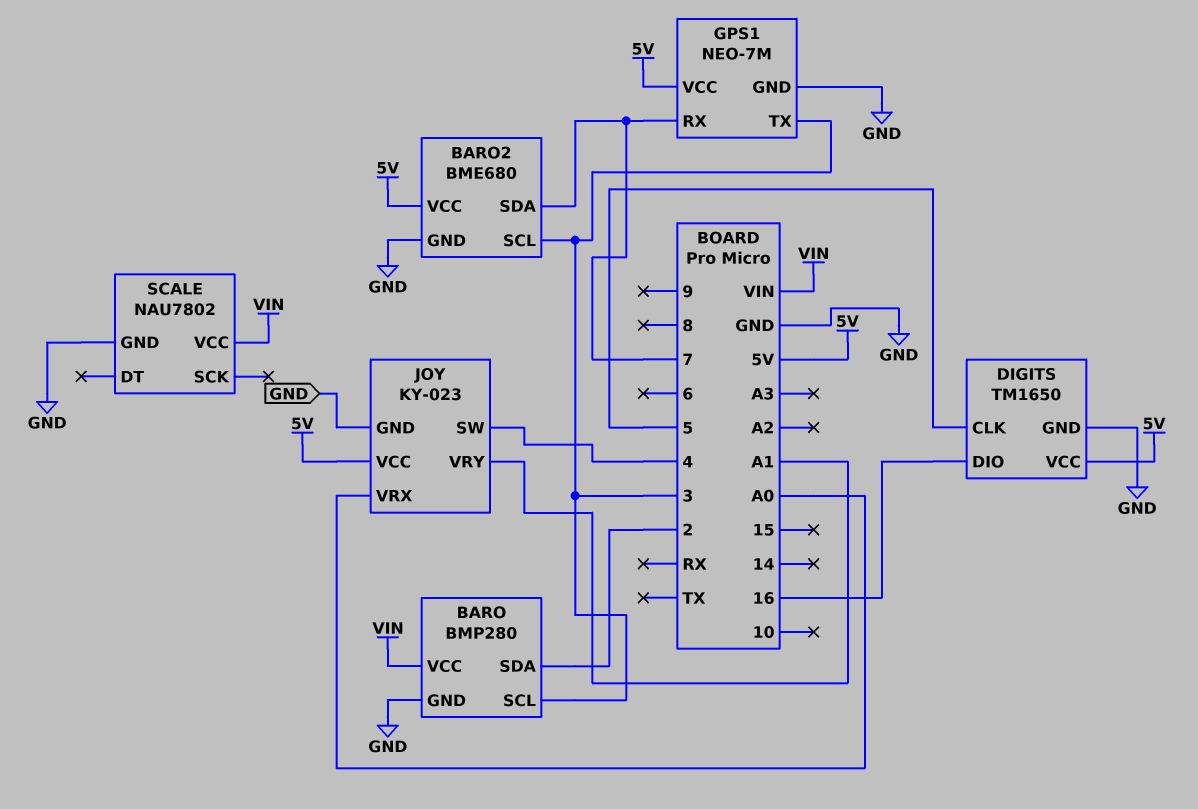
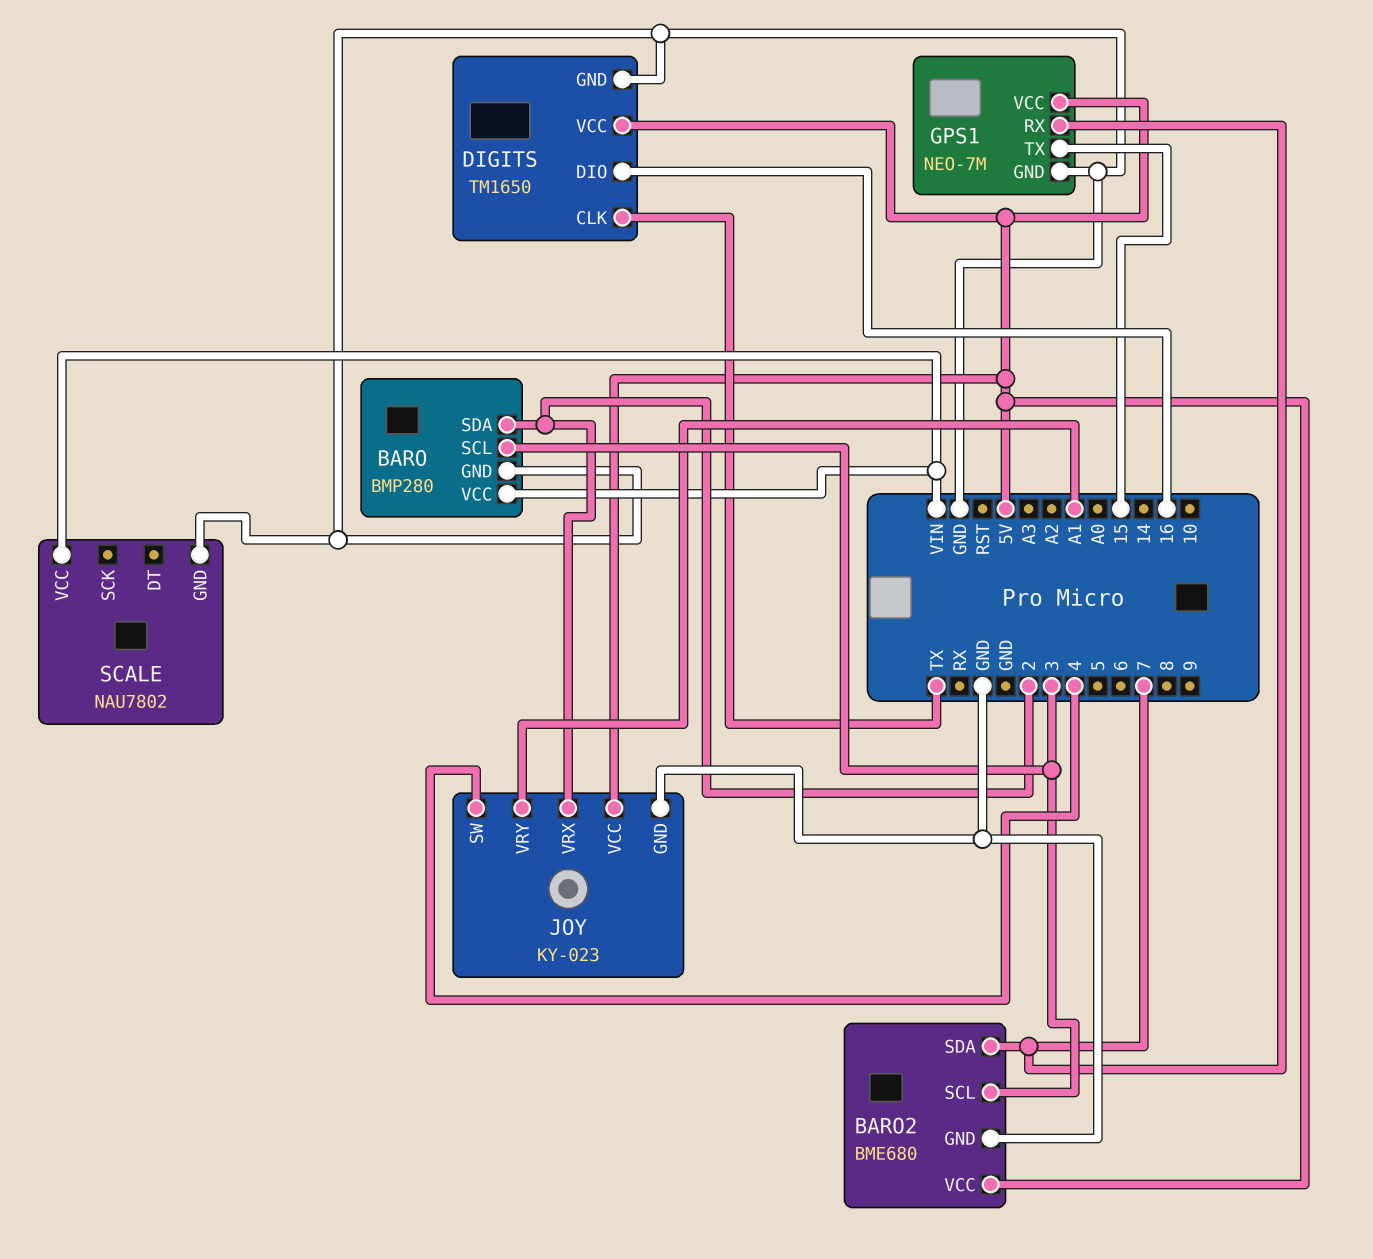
DIGITS pin CLK: 5 -> TX
GPS1 pin TX: 3 -> 15
JOY pin VRX: A0 -> 2

